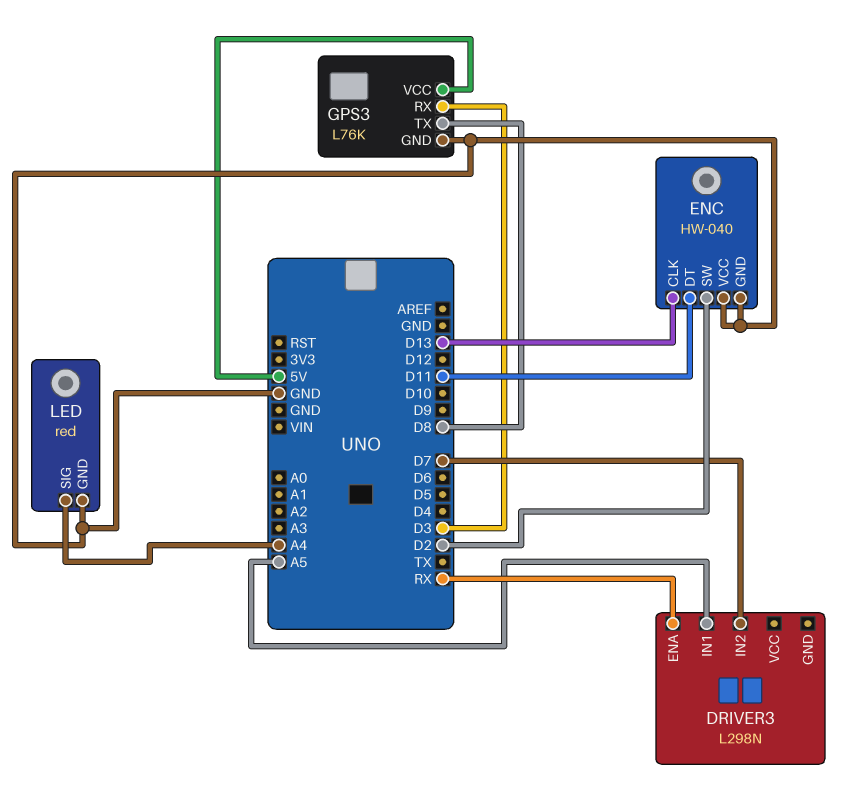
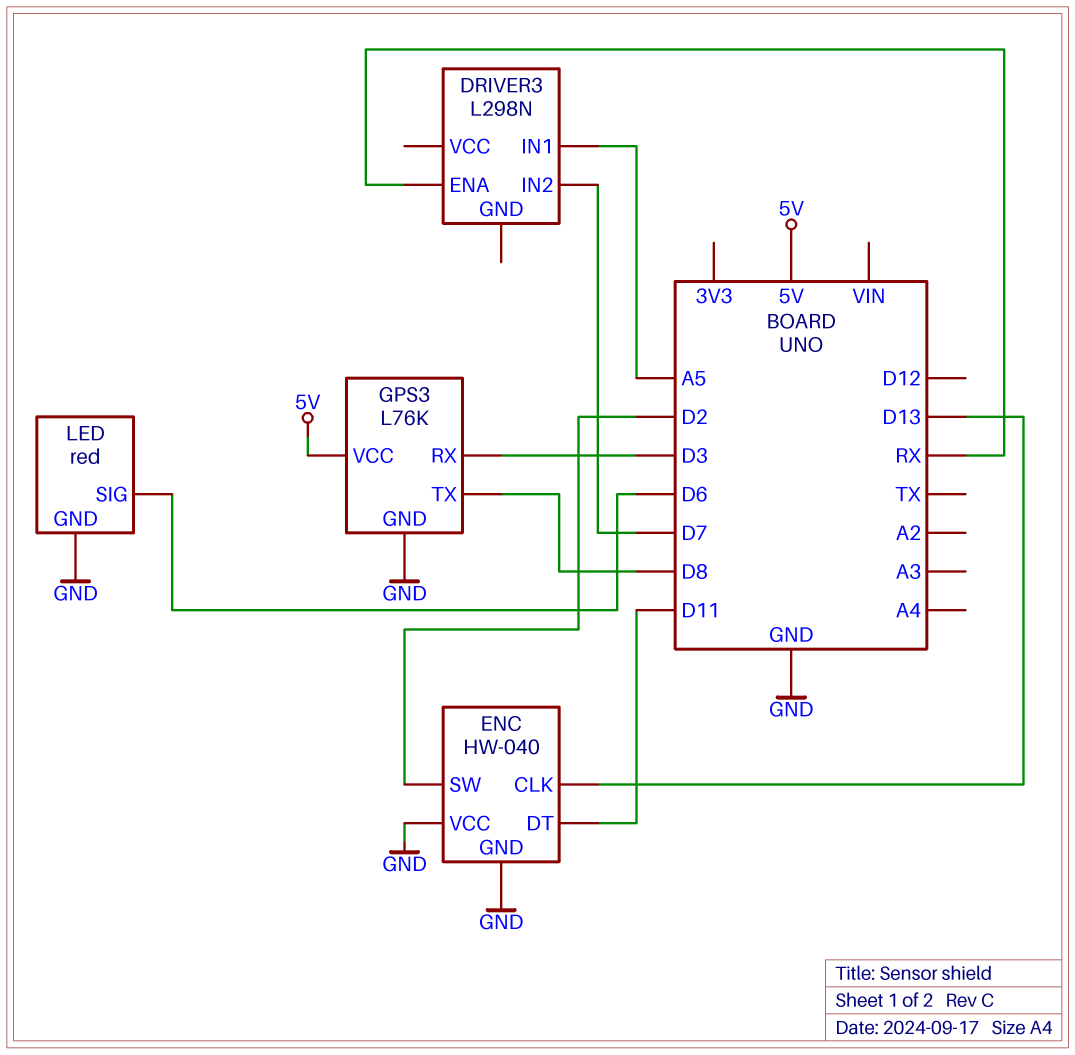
LED pin SIG: A4 -> D6

